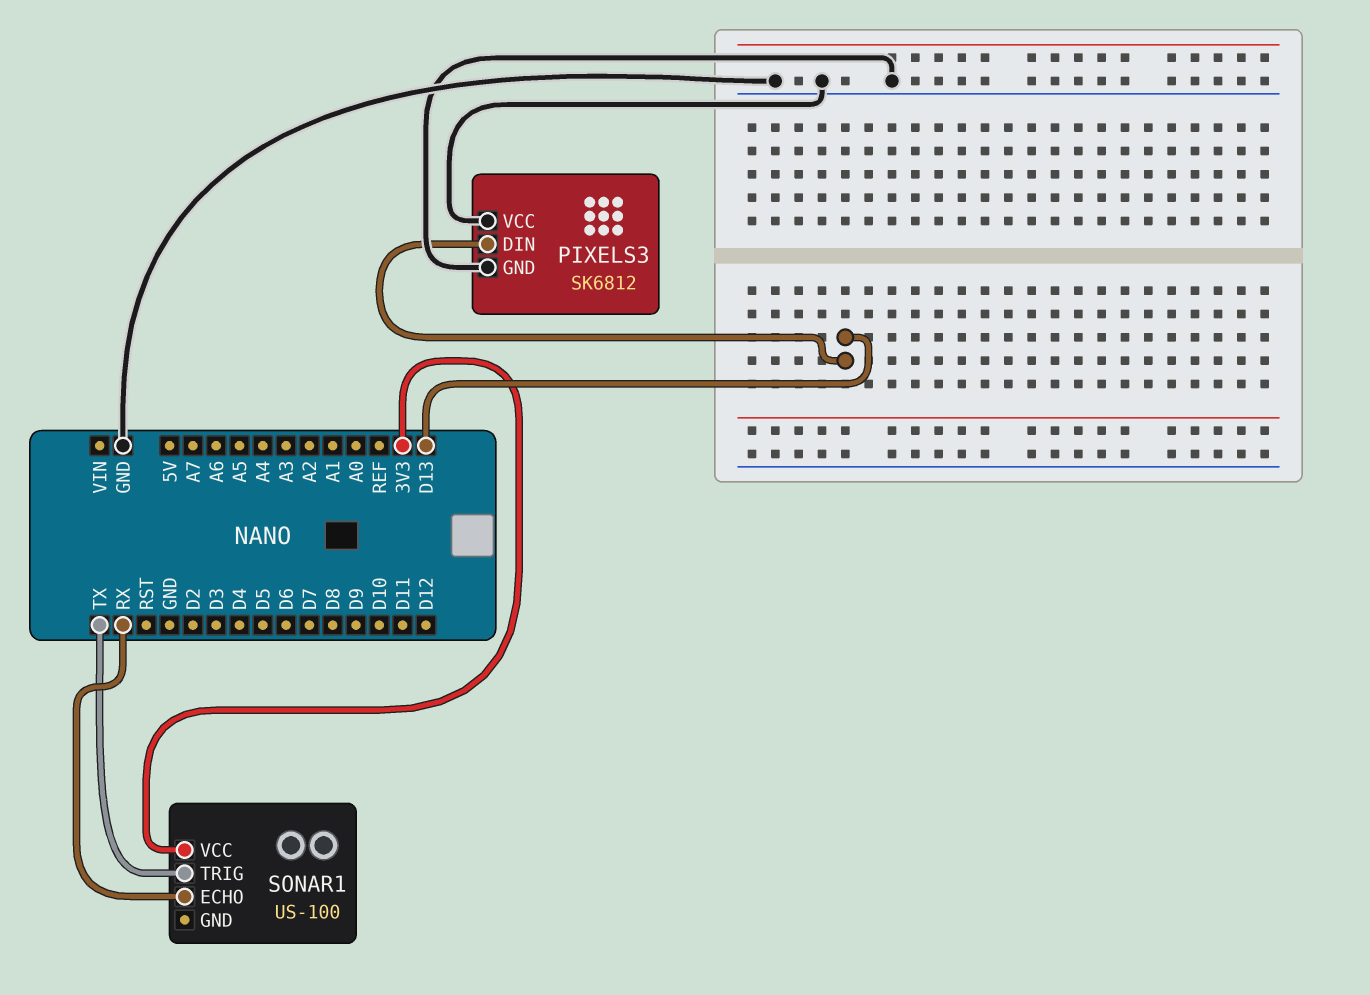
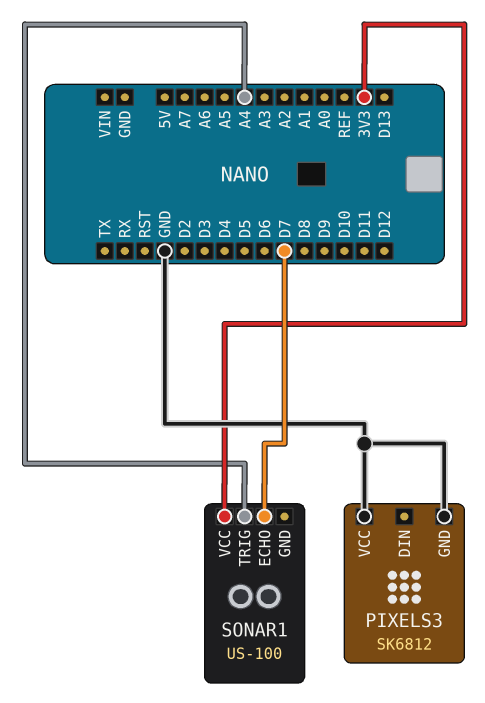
PIXELS3 pin DIN: D13 -> none
SONAR1 pin ECHO: RX -> D7
SONAR1 pin TRIG: TX -> A4

